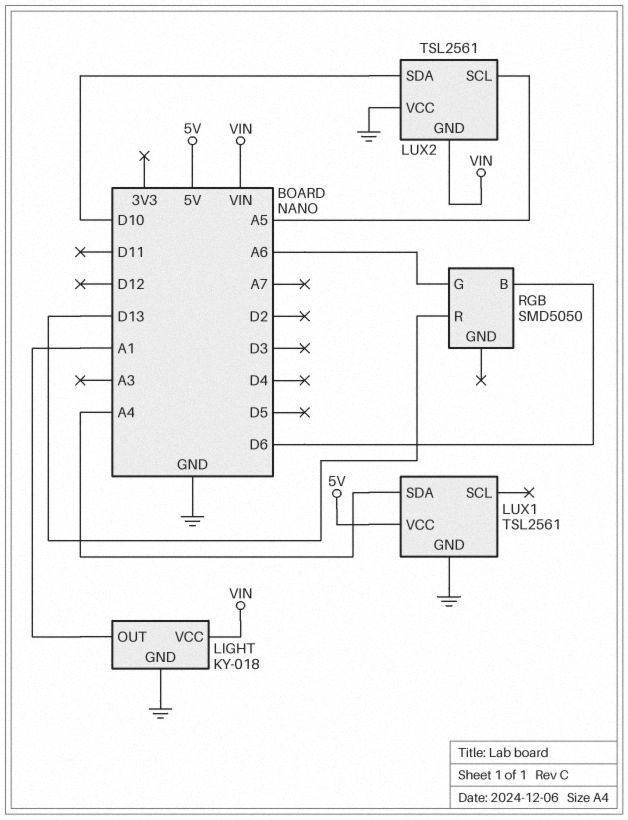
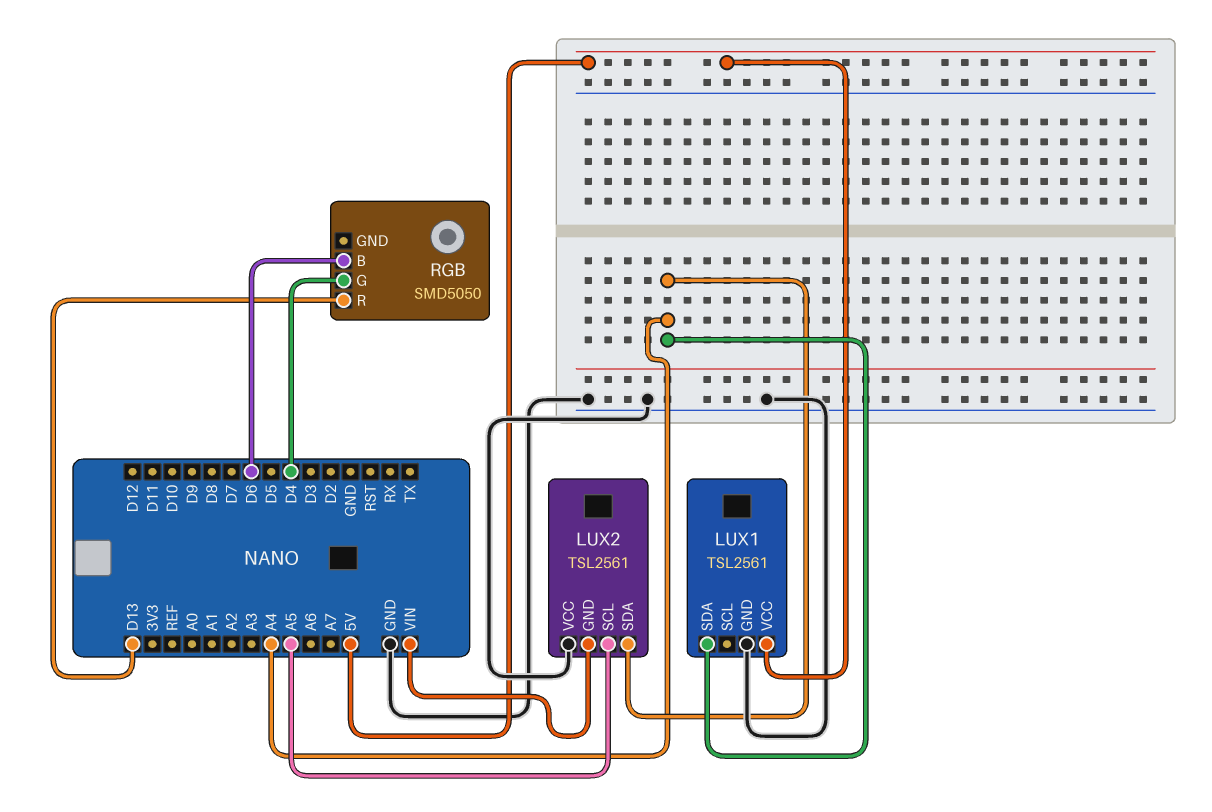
LIGHT: KY-018 -> none
LIGHT pin GND: GND -> none
LIGHT pin OUT: A1 -> none
LIGHT pin VCC: VIN -> none
LUX2 pin SDA: D10 -> A4
RGB pin G: A6 -> D4

